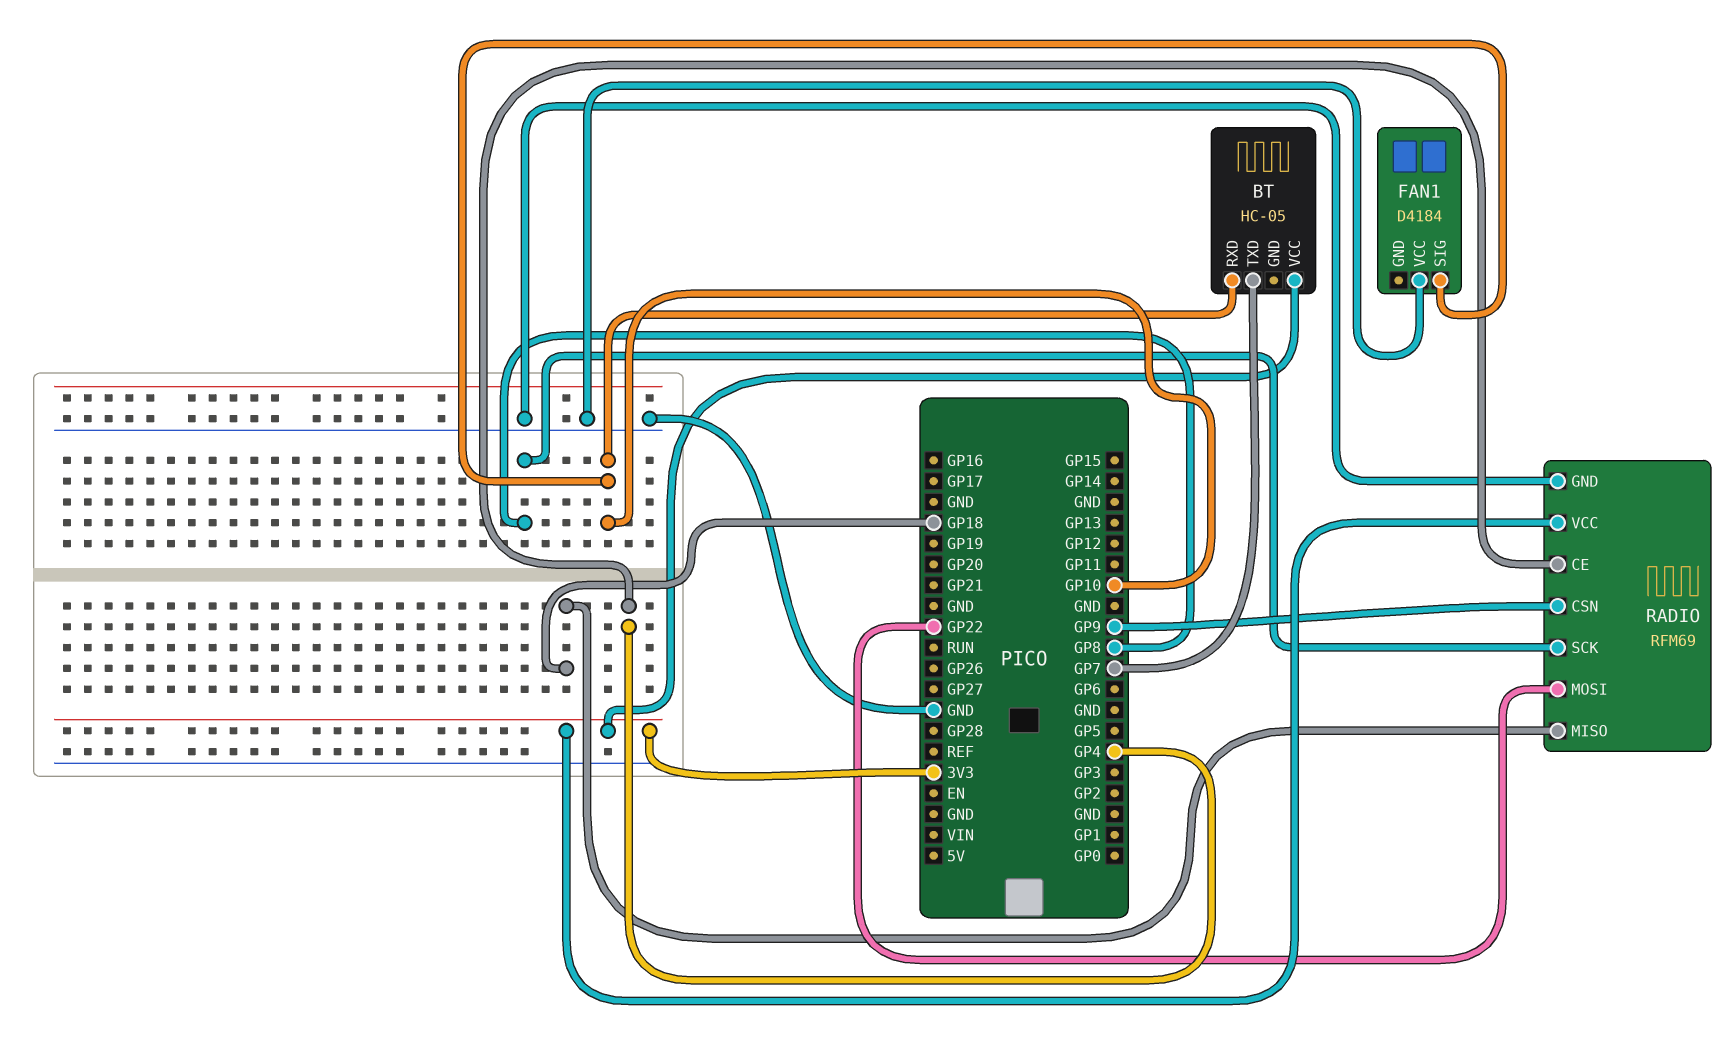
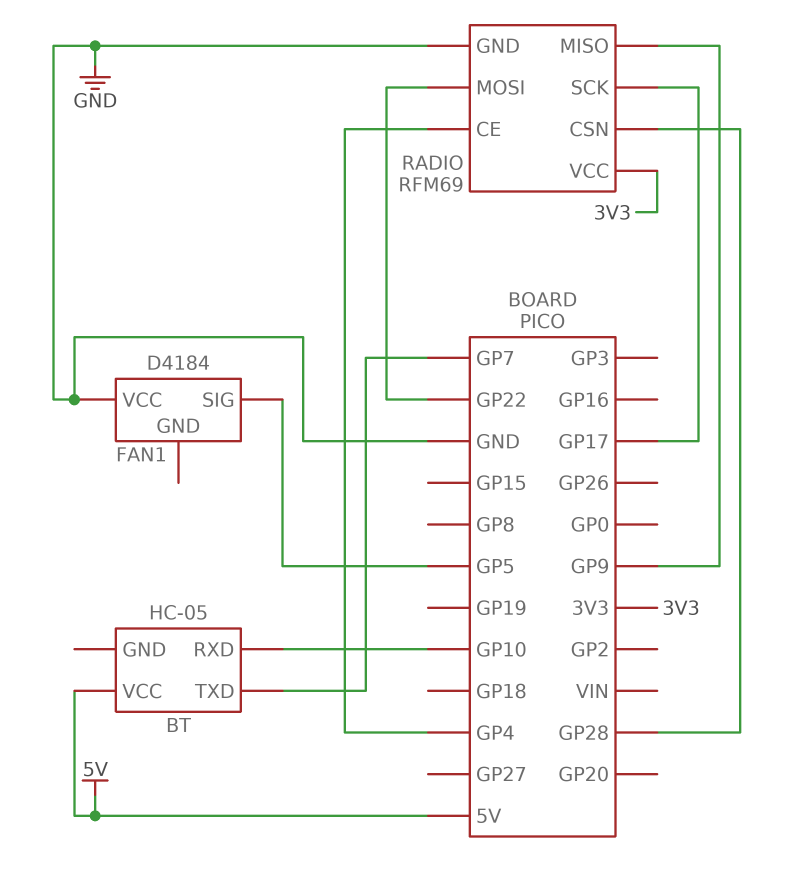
BT pin VCC: 3V3 -> 5V
FAN1 pin SIG: GP10 -> GP5
RADIO pin CSN: GP9 -> GP28
RADIO pin MISO: GP18 -> GP9
RADIO pin SCK: GP8 -> GP17

